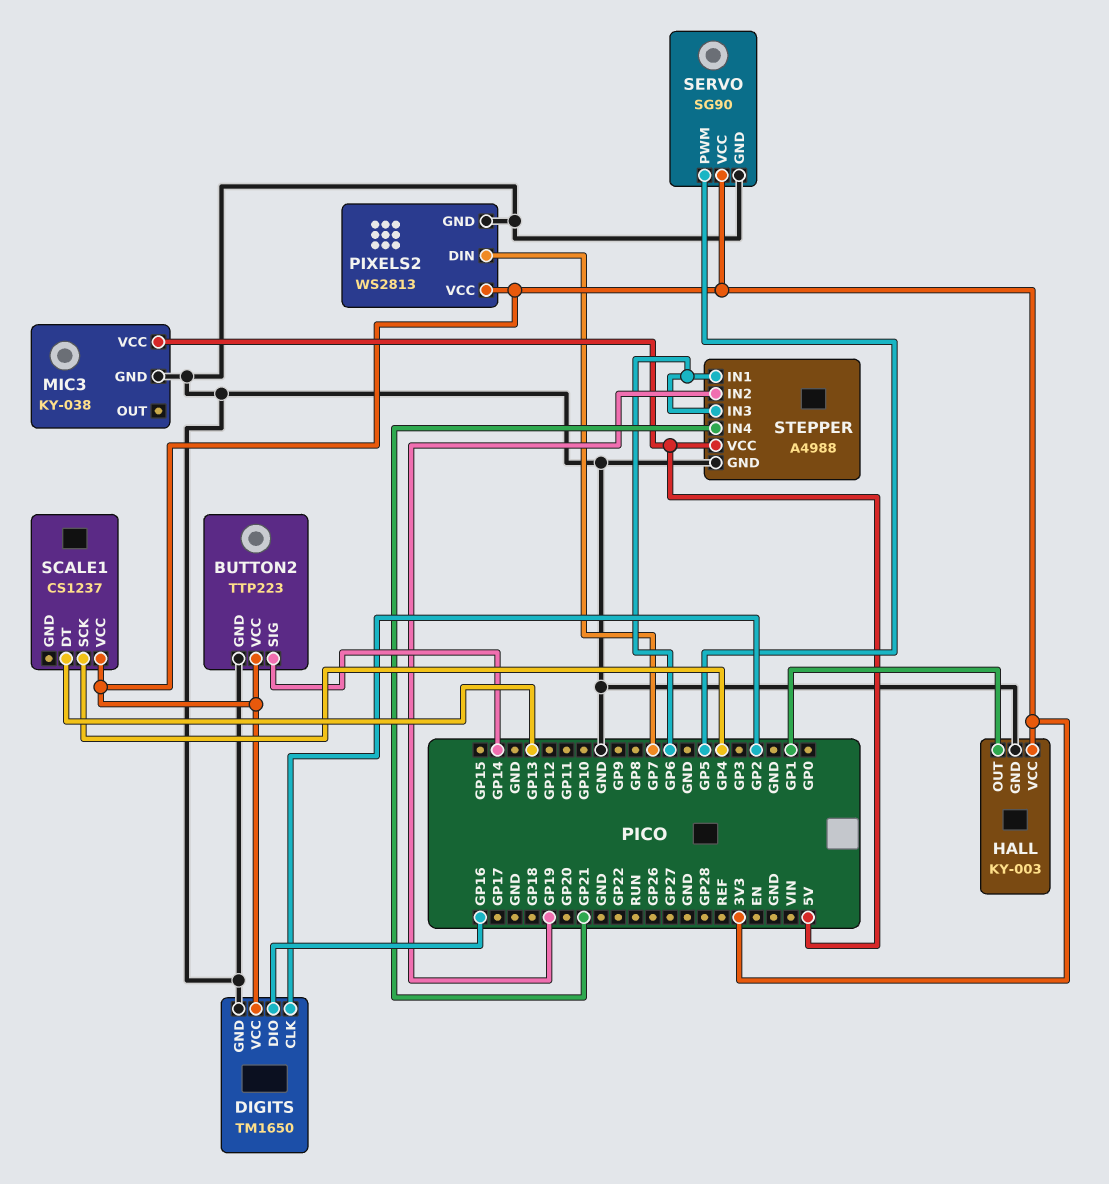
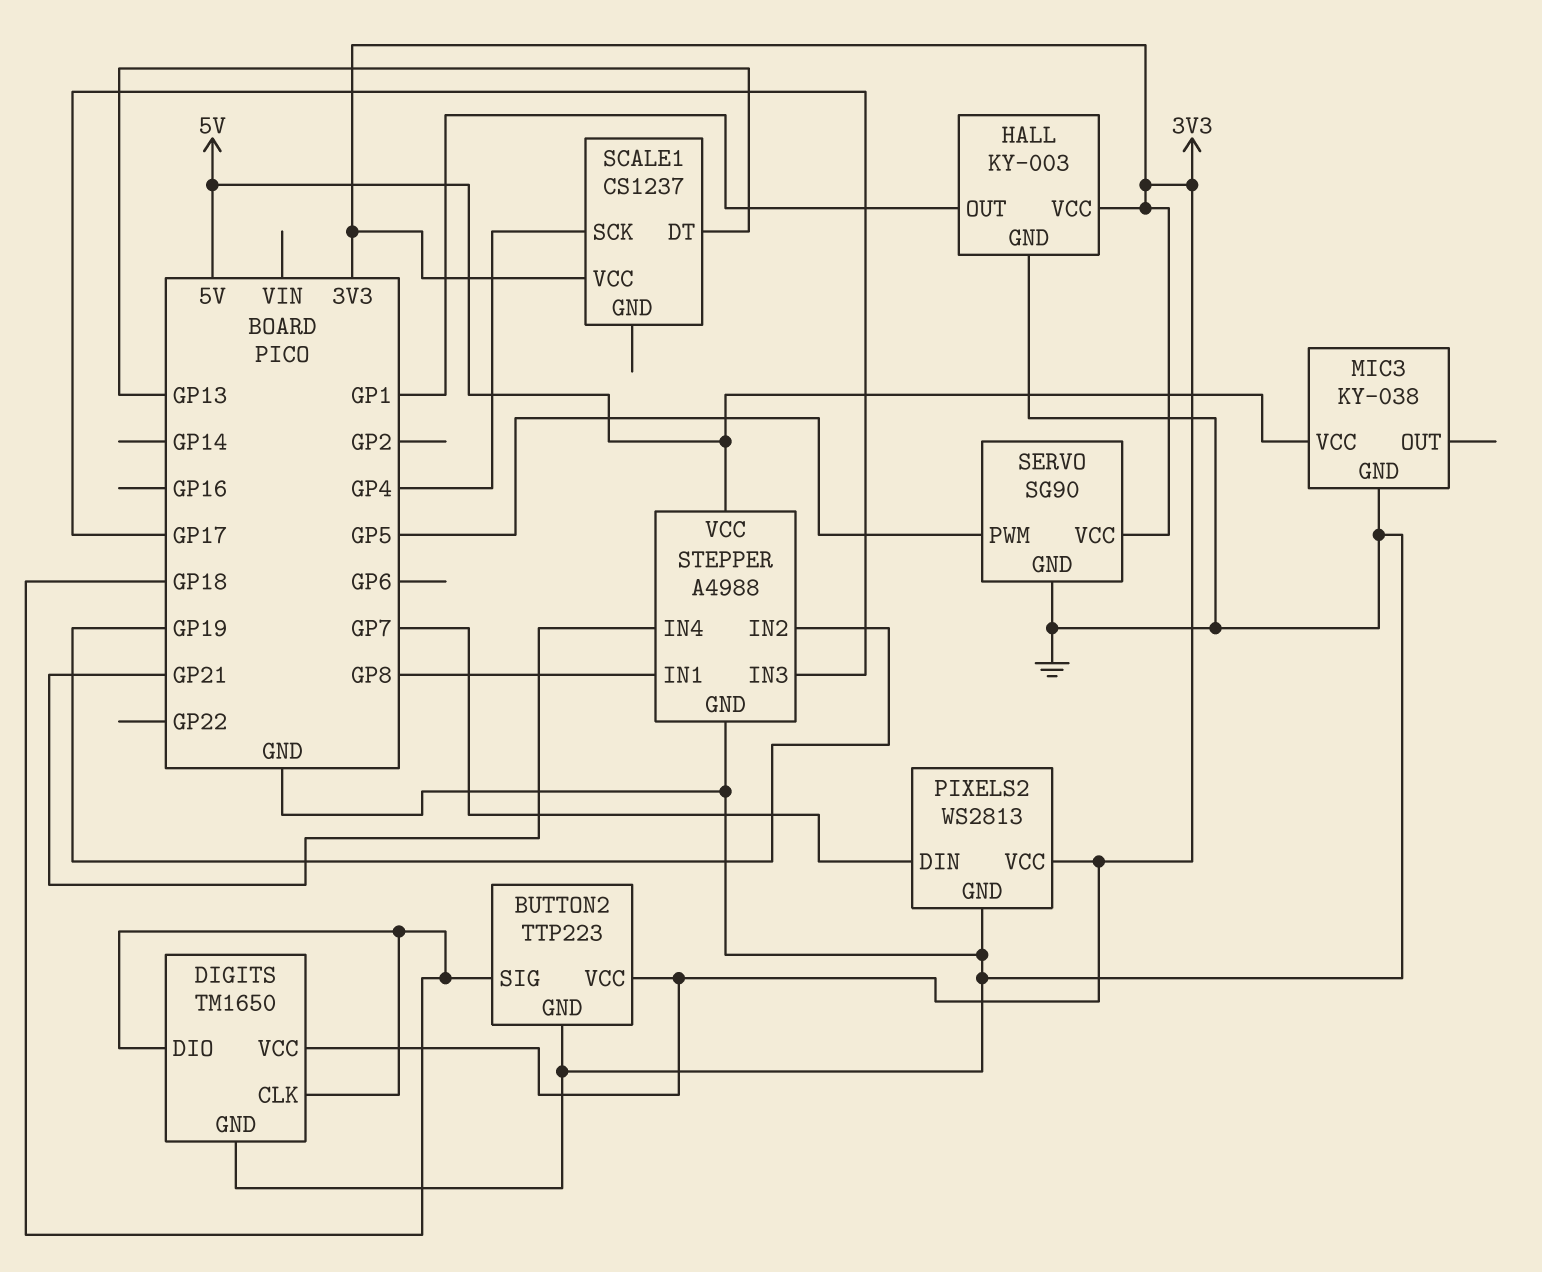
BUTTON2 pin SIG: GP14 -> GP18
DIGITS pin CLK: GP2 -> GP18
DIGITS pin DIO: GP16 -> GP18
STEPPER pin IN1: GP6 -> GP8
STEPPER pin IN3: GP6 -> GP17

